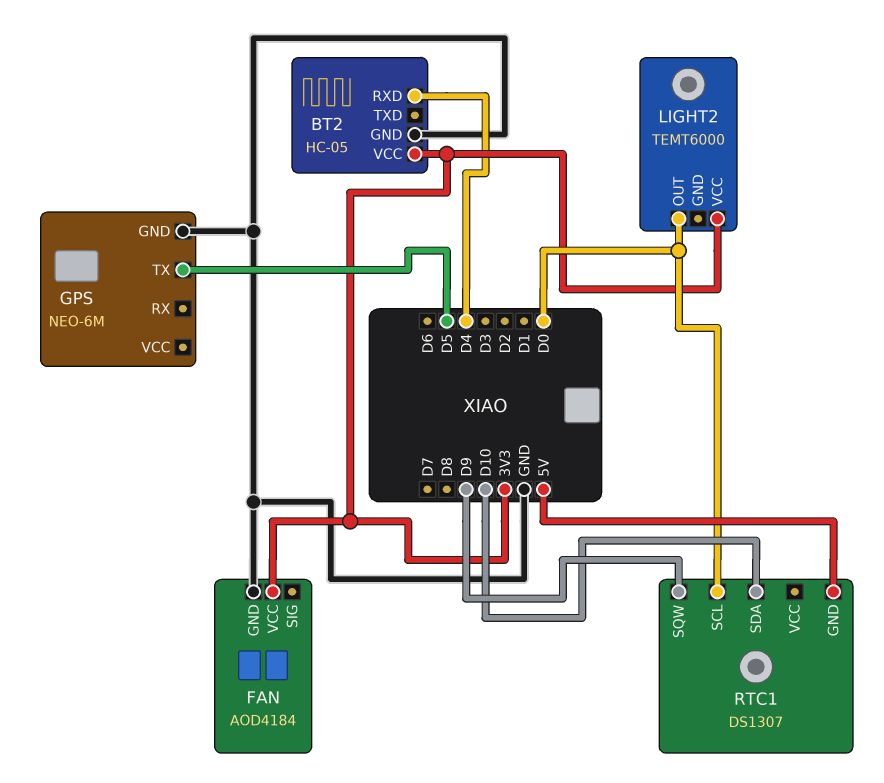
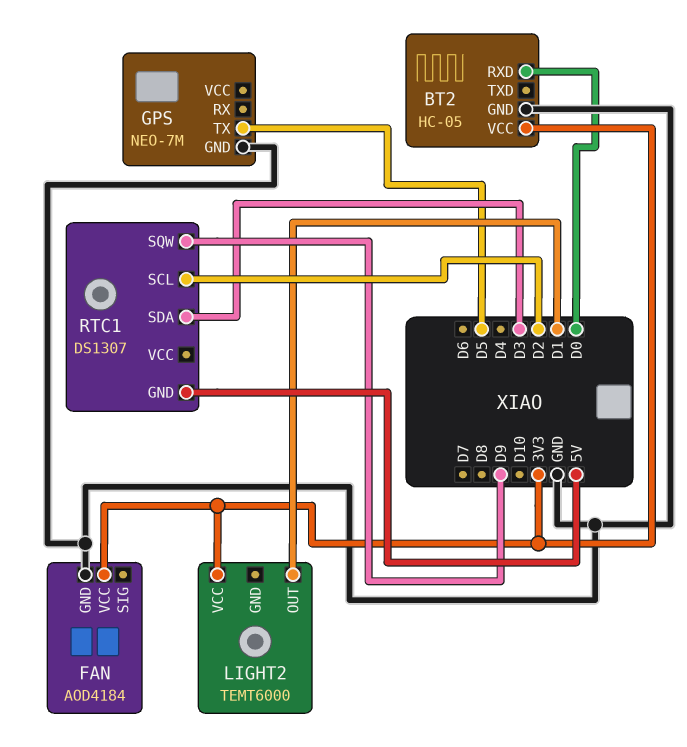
BT2 pin RXD: D4 -> D0
GPS: NEO-6M -> NEO-7M
LIGHT2 pin OUT: D0 -> D1
RTC1 pin SCL: D0 -> D2
RTC1 pin SDA: D10 -> D3

